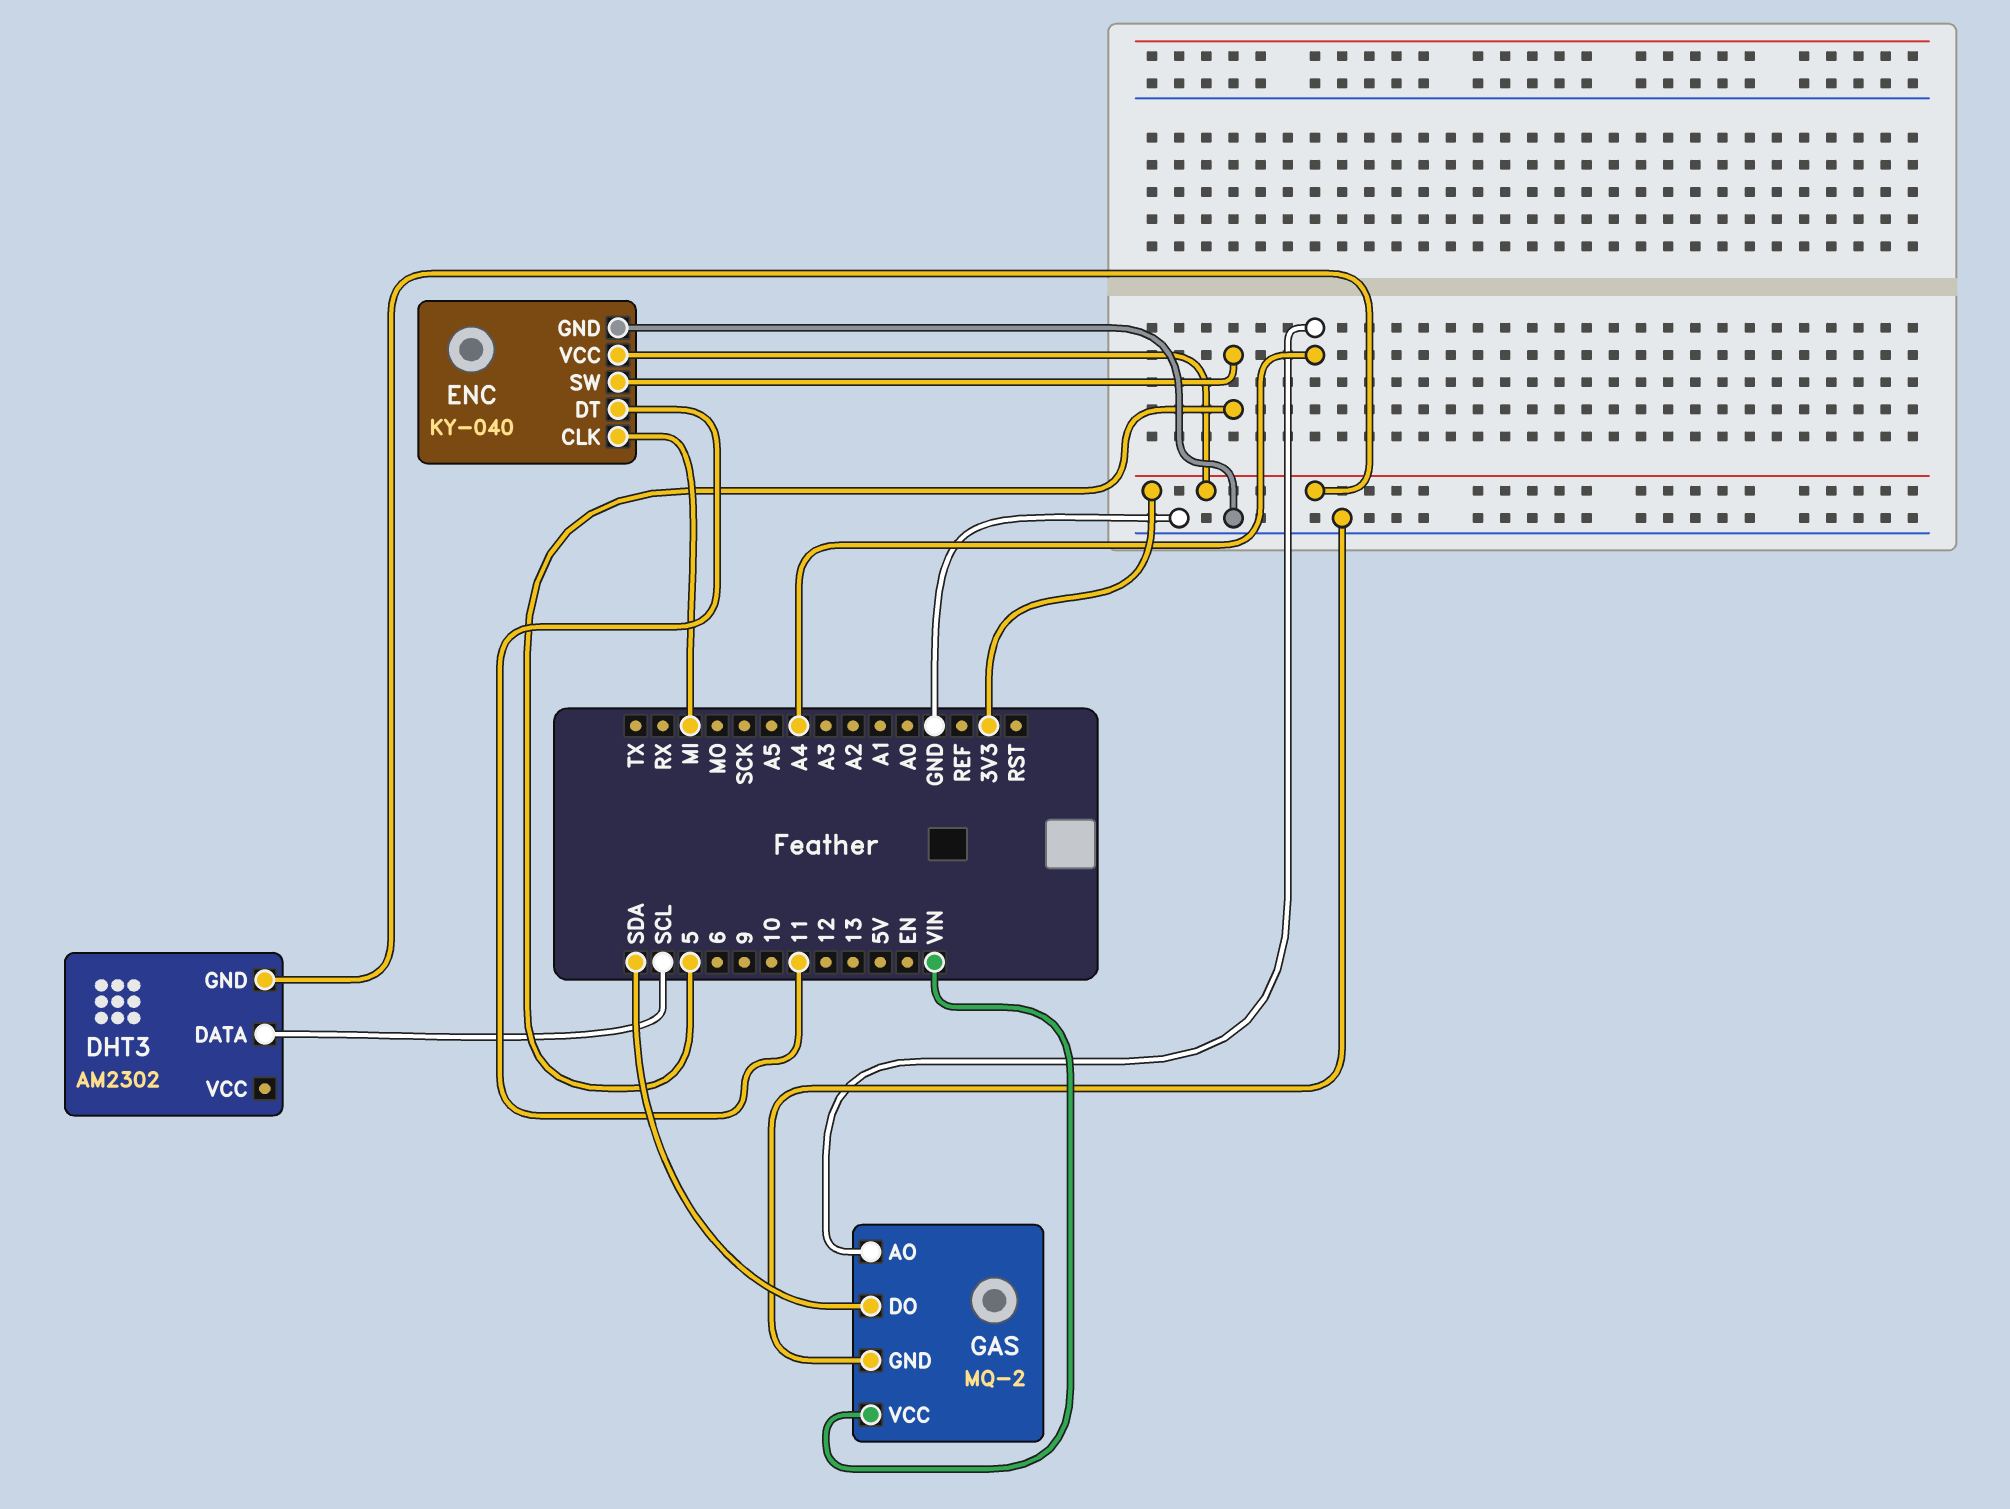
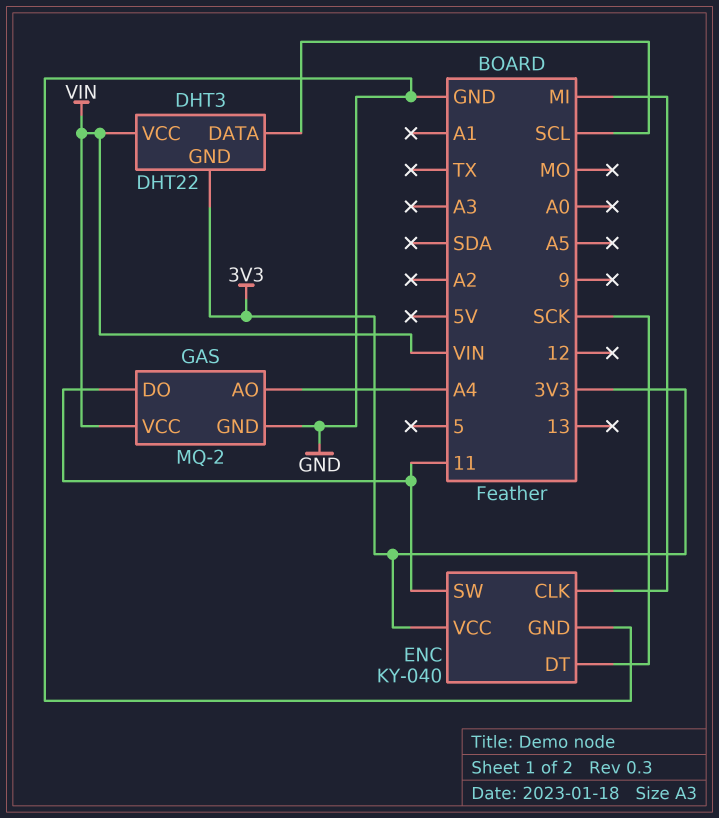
DHT3: AM2302 -> DHT22
DHT3 pin VCC: none -> VIN
ENC pin DT: 11 -> SCK
ENC pin SW: 5 -> 11
GAS pin DO: SDA -> 11

